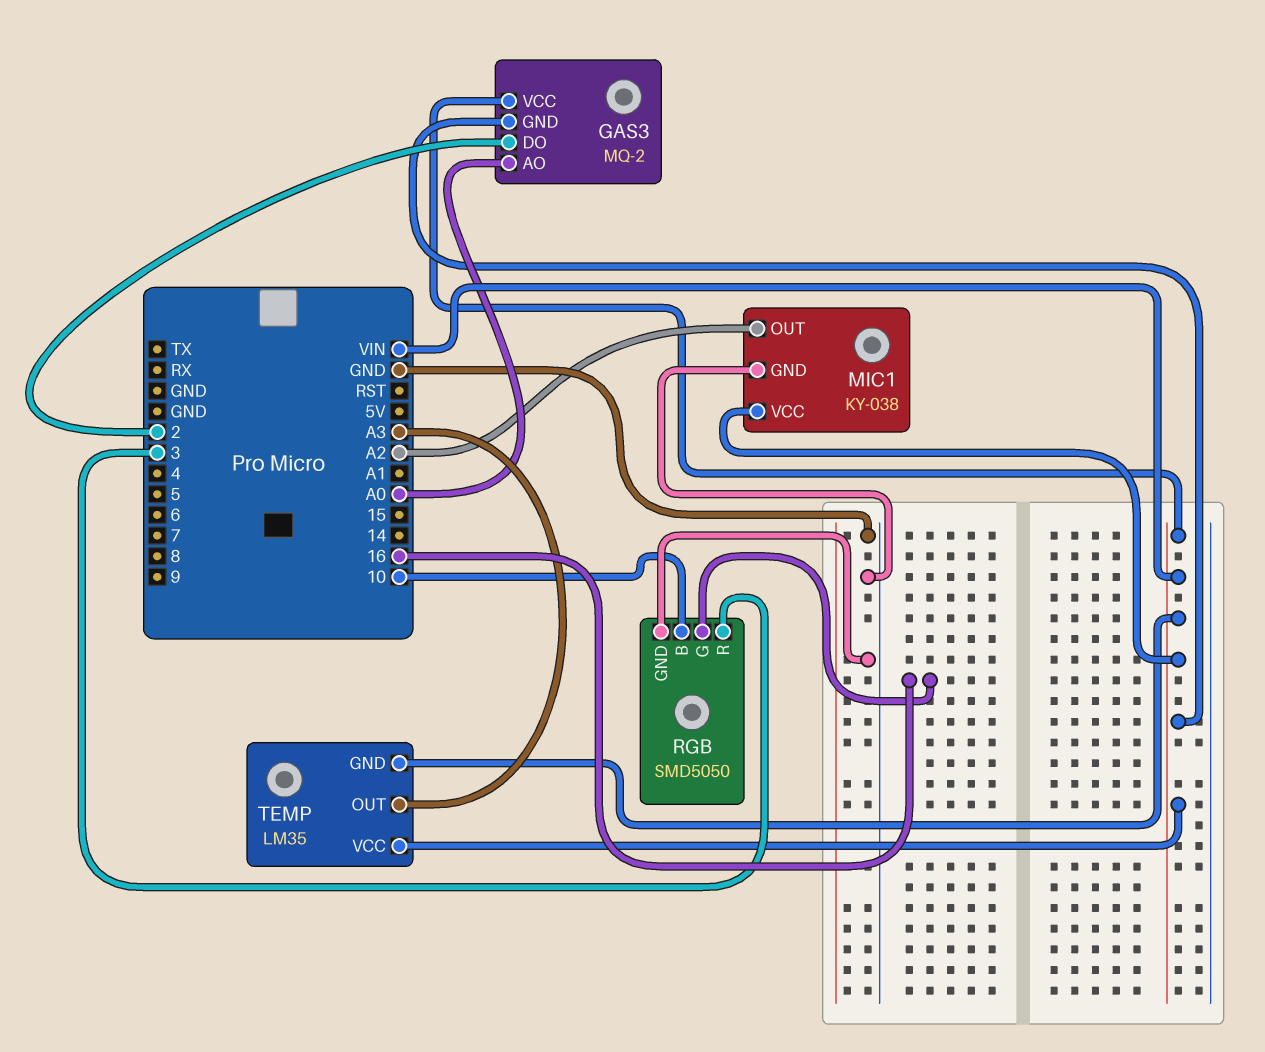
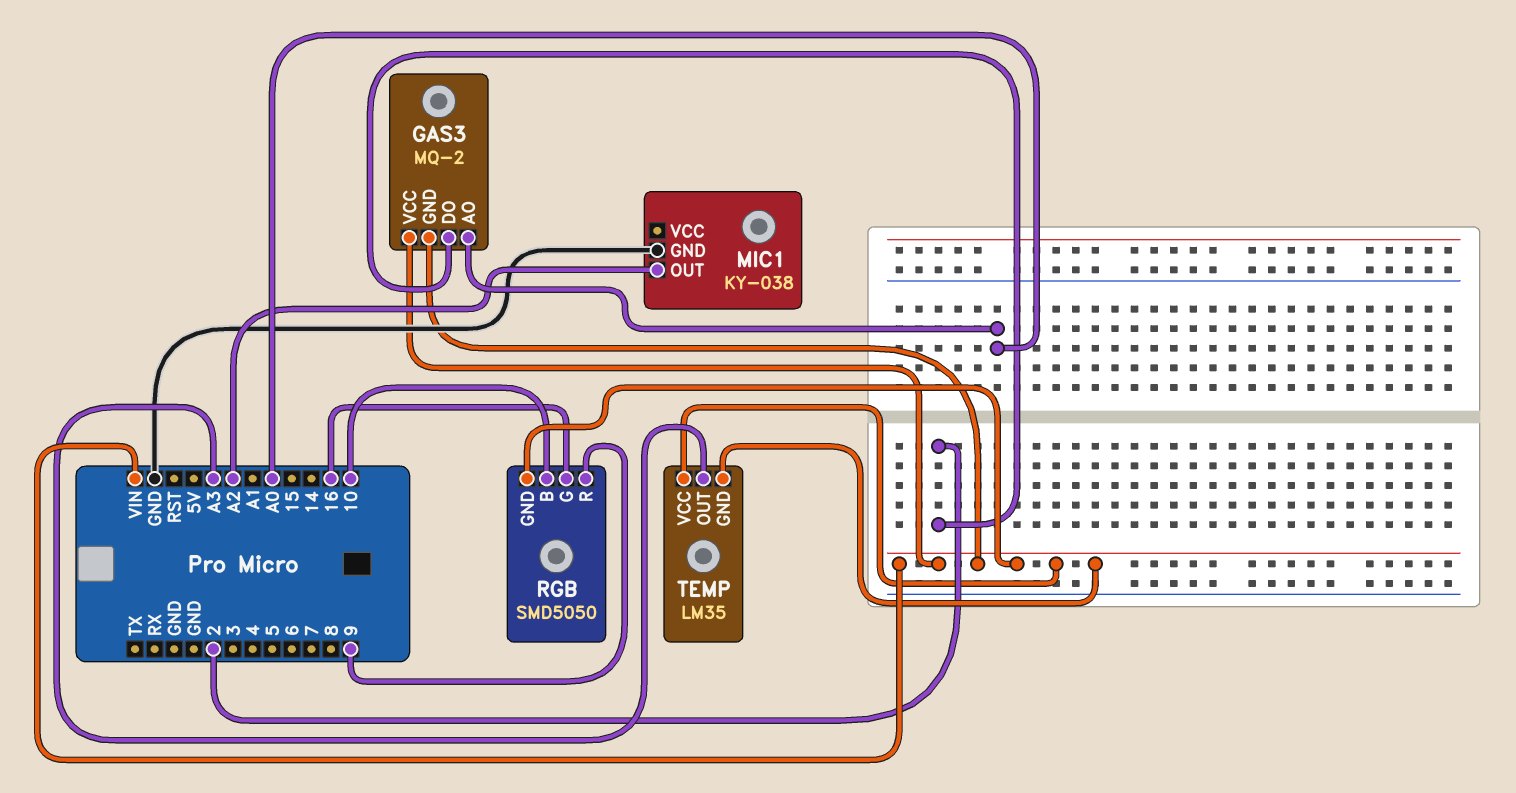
MIC1 pin VCC: VIN -> none
RGB pin GND: GND -> VIN
RGB pin R: 3 -> 9

